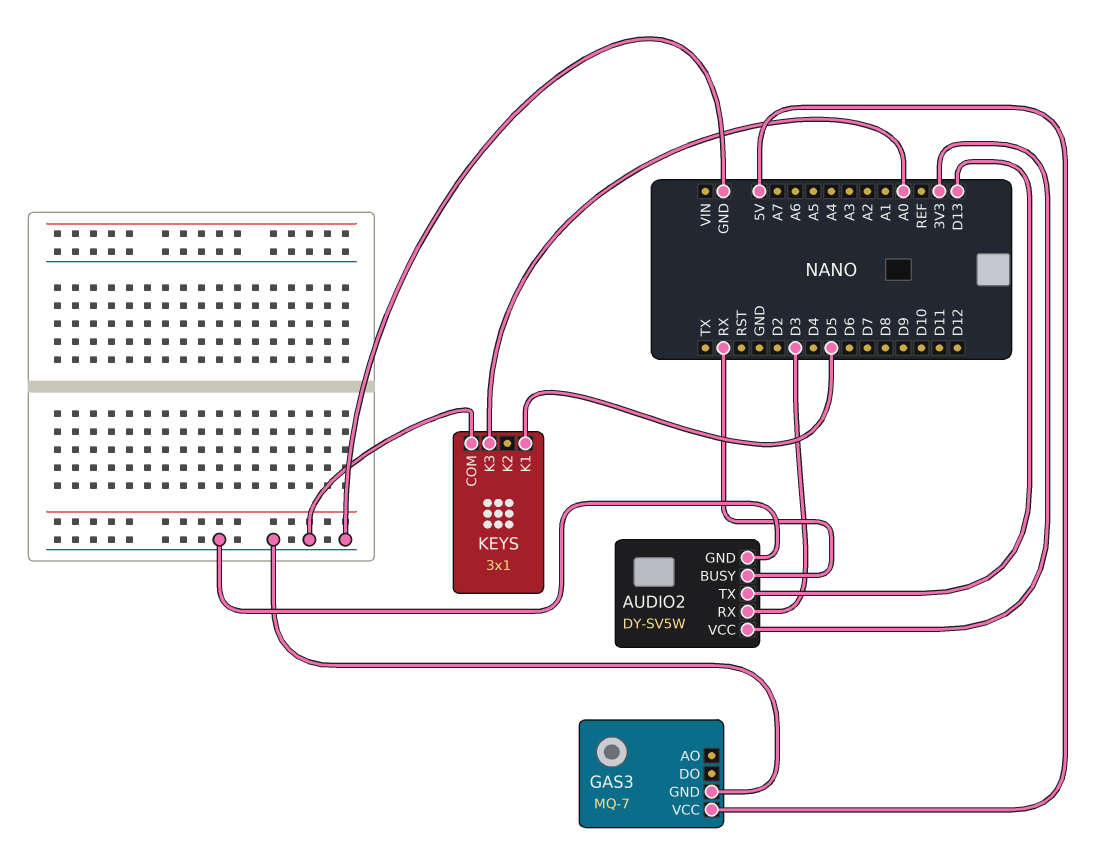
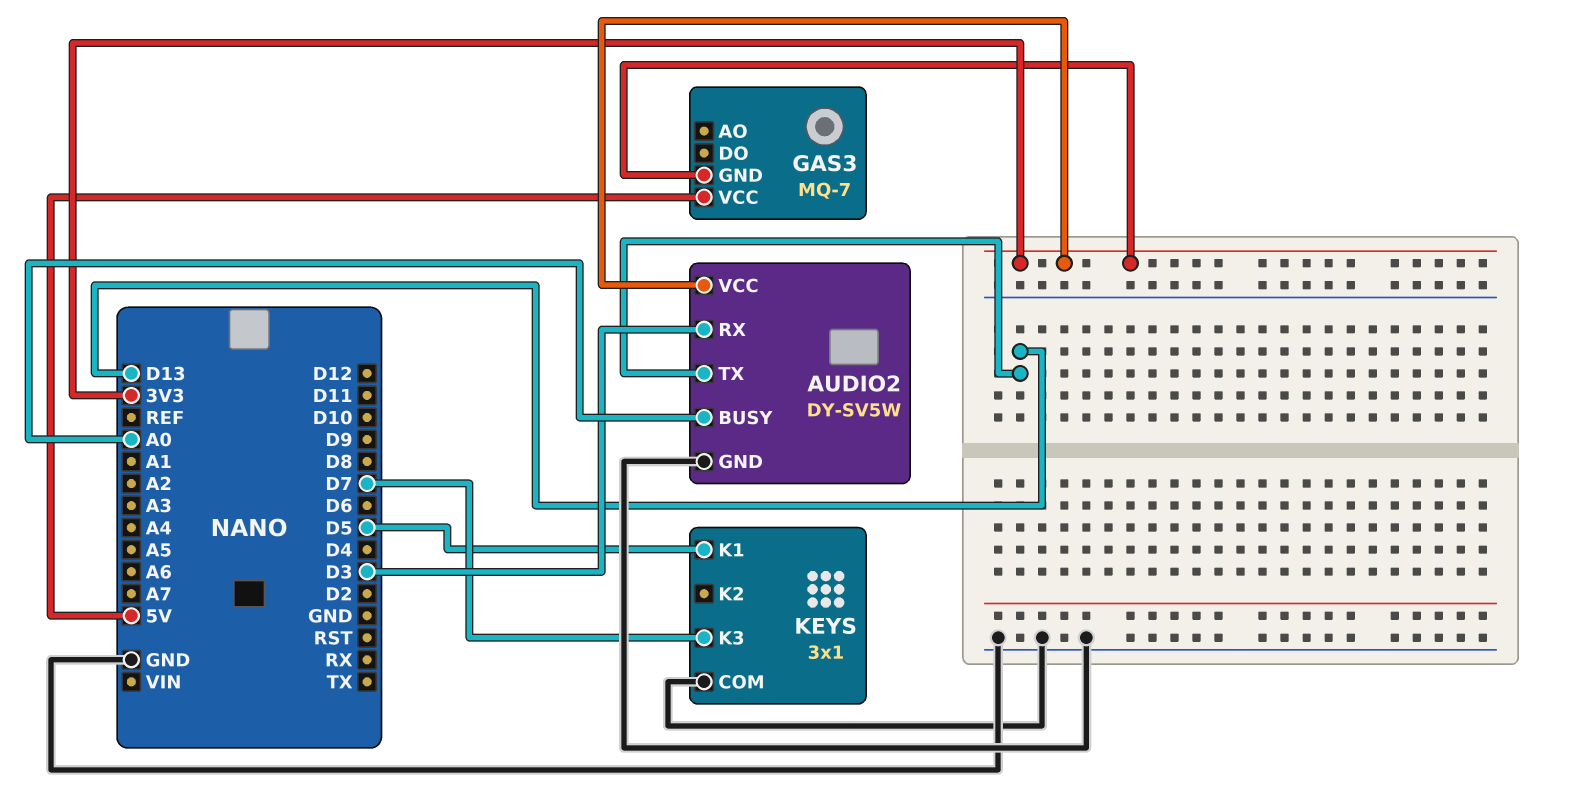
AUDIO2 pin BUSY: RX -> A0
GAS3 pin GND: GND -> 3V3
KEYS pin K3: A0 -> D7

